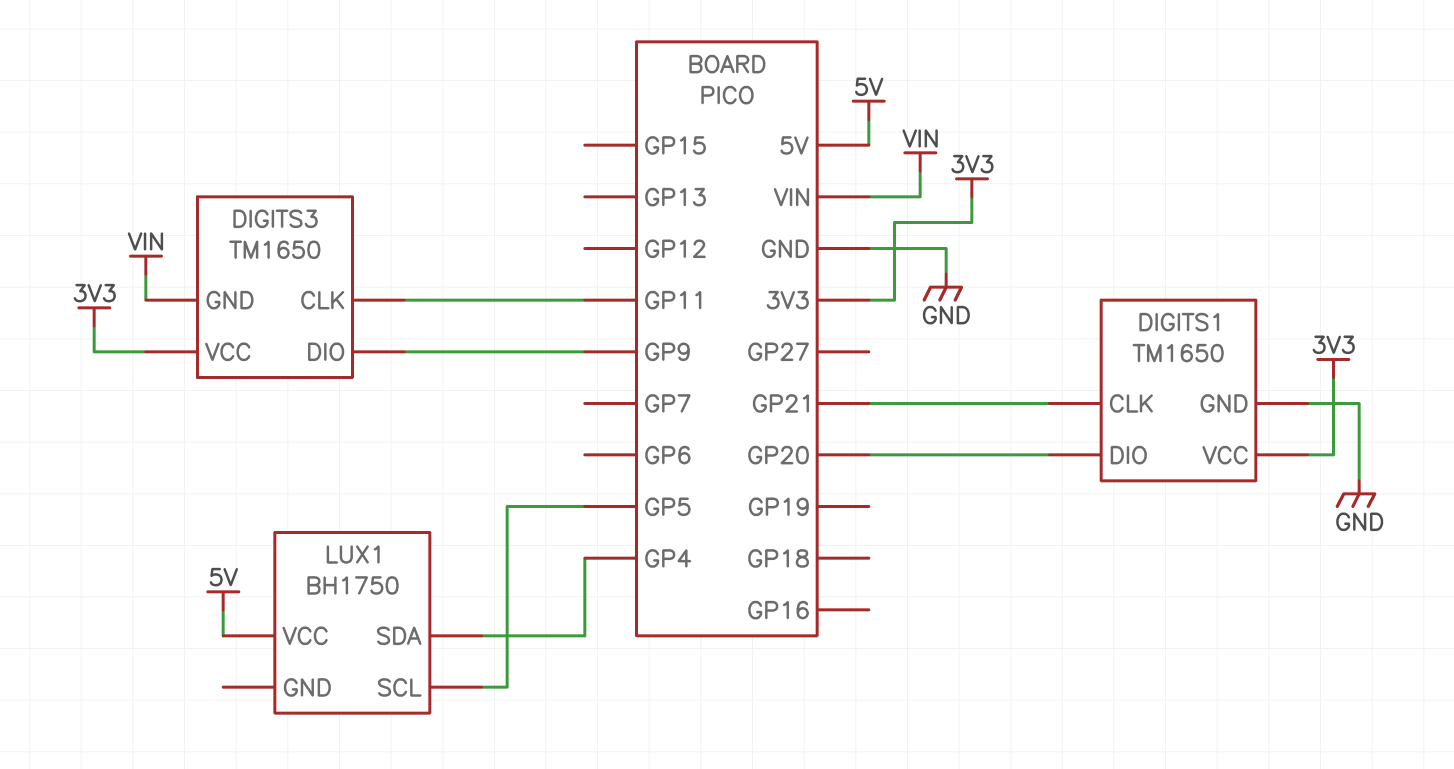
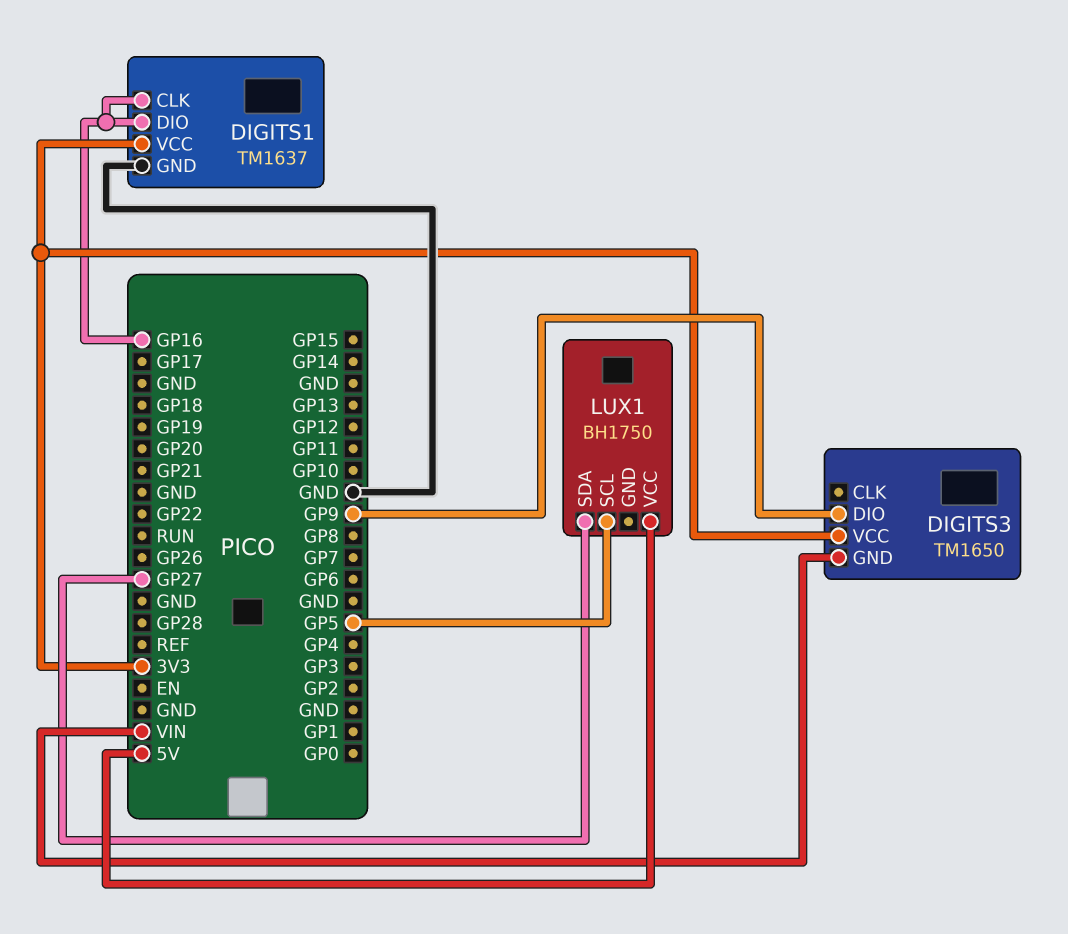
DIGITS1: TM1650 -> TM1637
DIGITS1 pin CLK: GP21 -> GP16
DIGITS1 pin DIO: GP20 -> GP16
DIGITS3 pin CLK: GP11 -> none
LUX1 pin SDA: GP4 -> GP27

